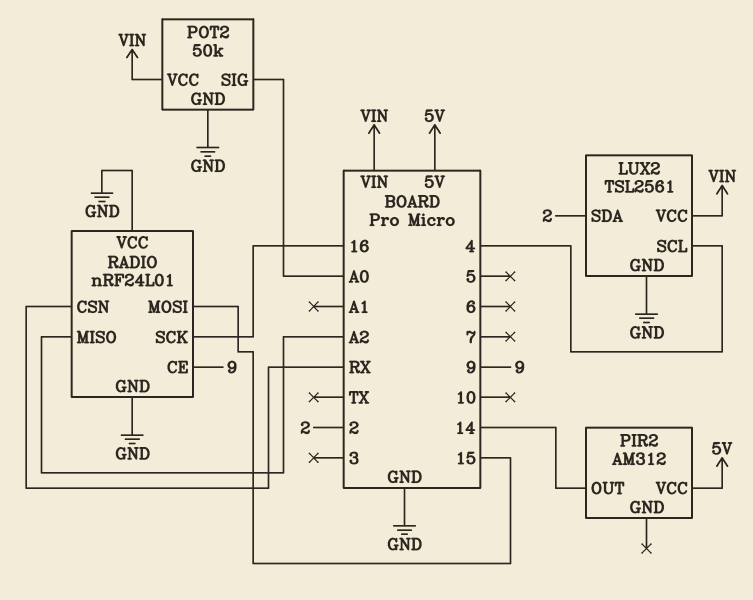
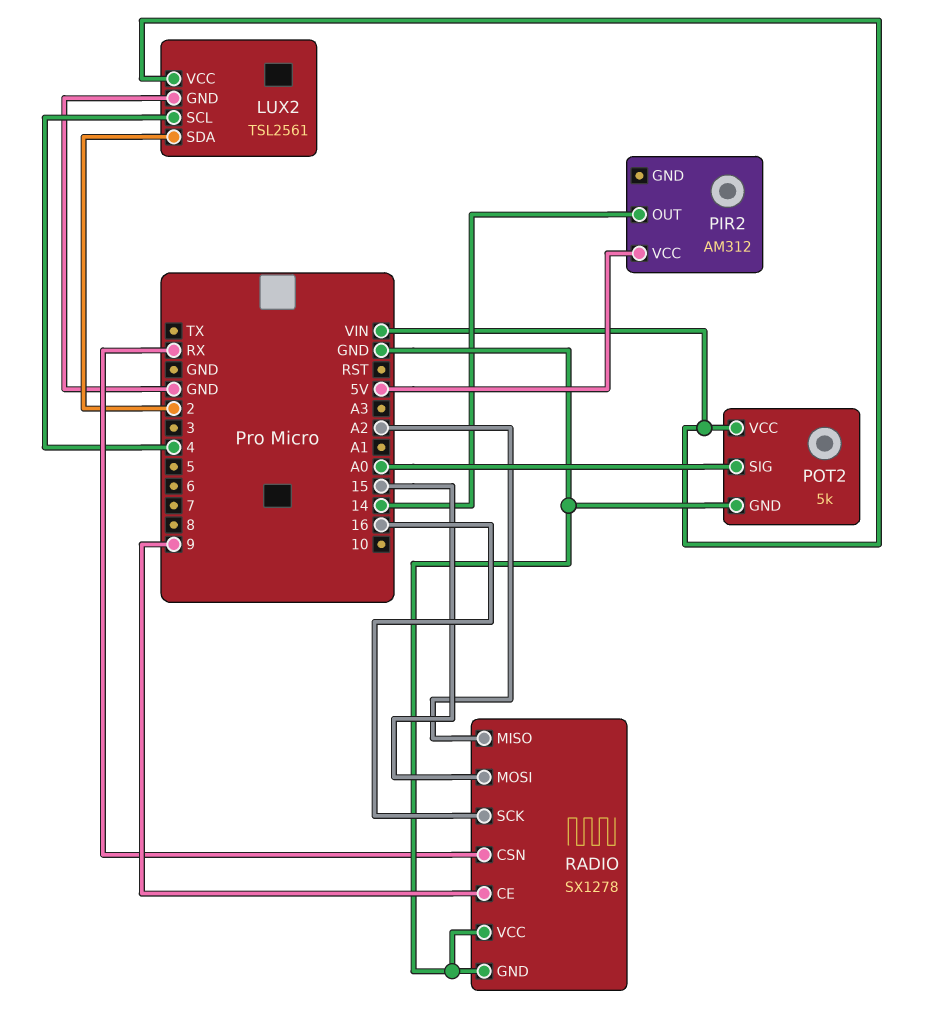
POT2: 50k -> 5k
RADIO: nRF24L01 -> SX1278

